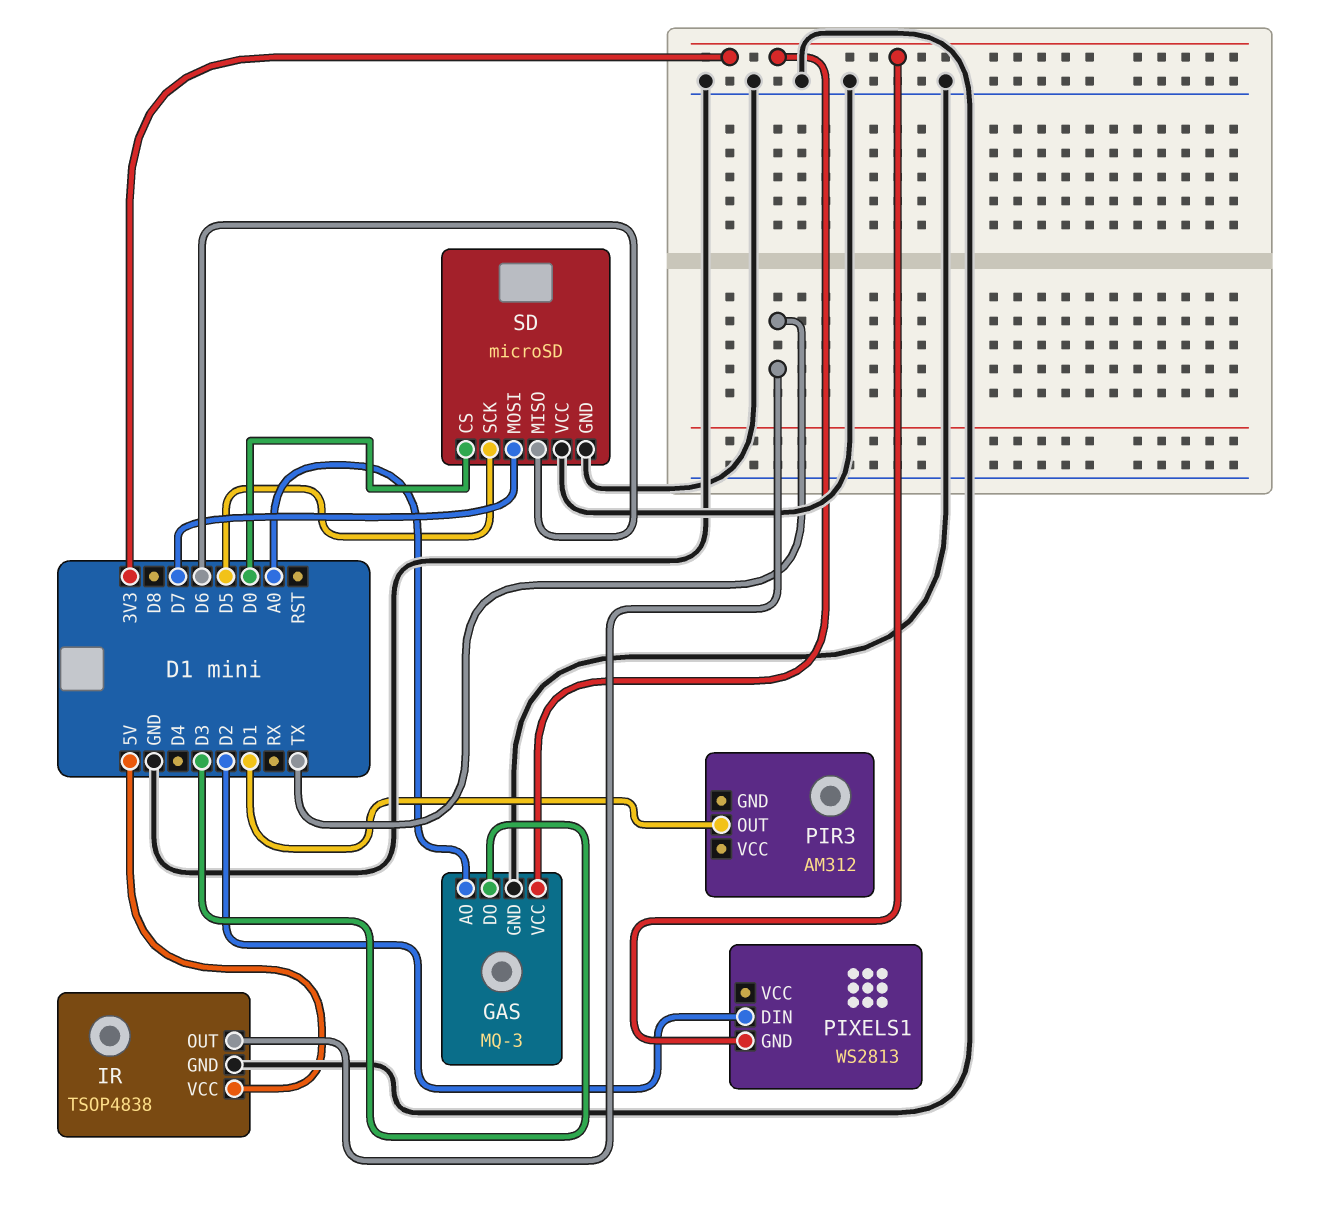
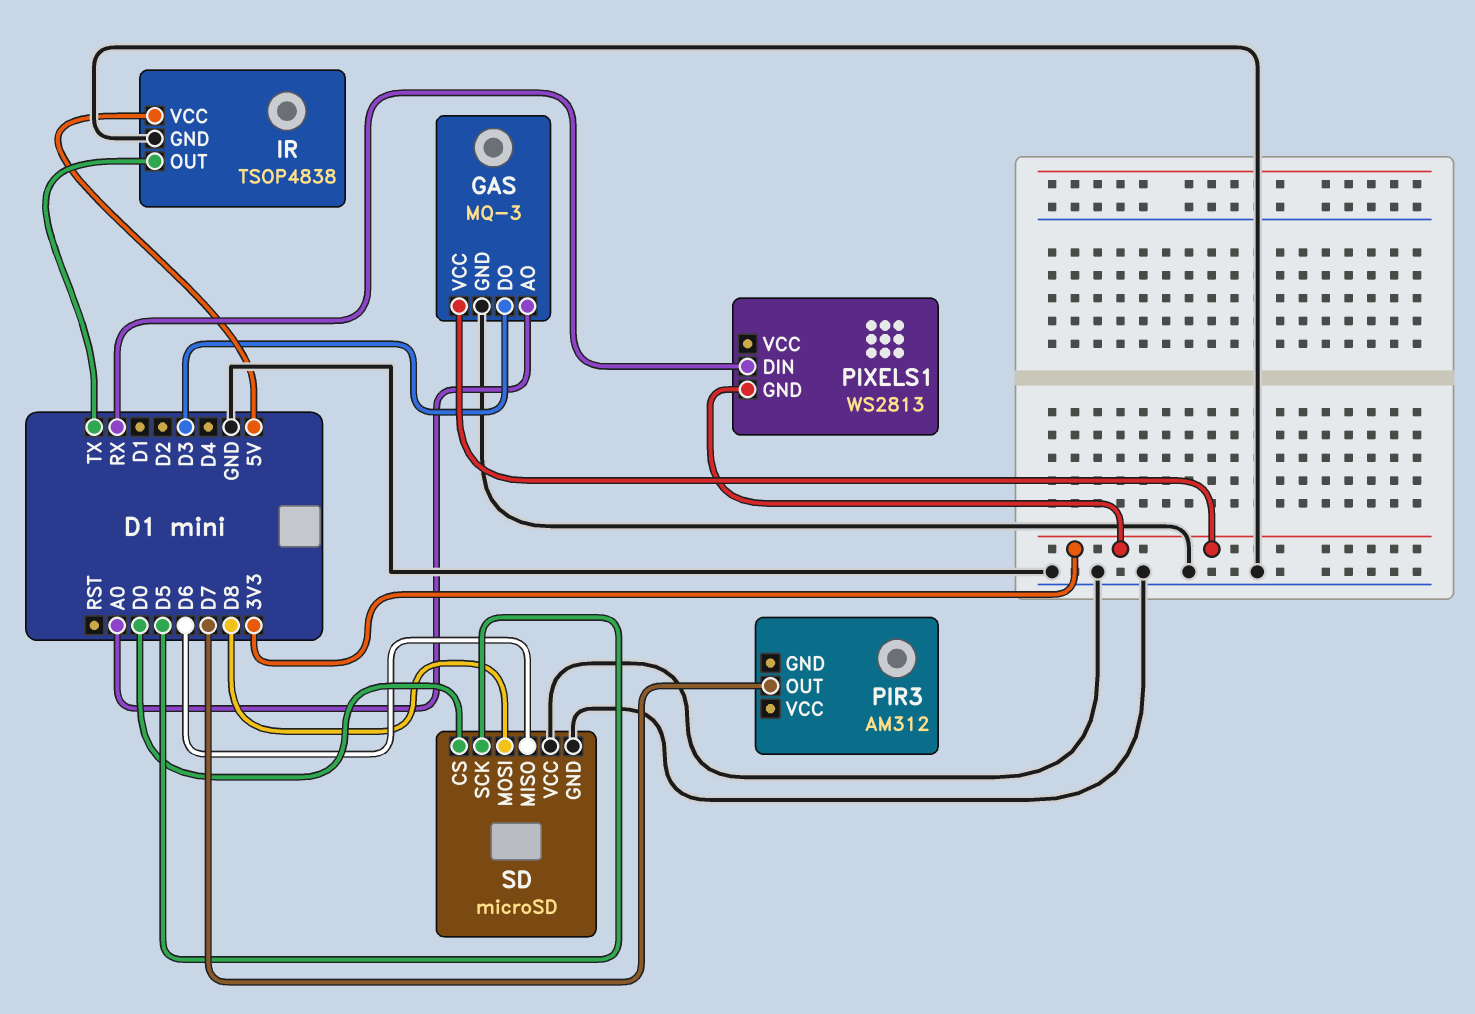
PIR3 pin OUT: D1 -> D7
PIXELS1 pin DIN: D2 -> RX
SD pin MOSI: D7 -> D8

